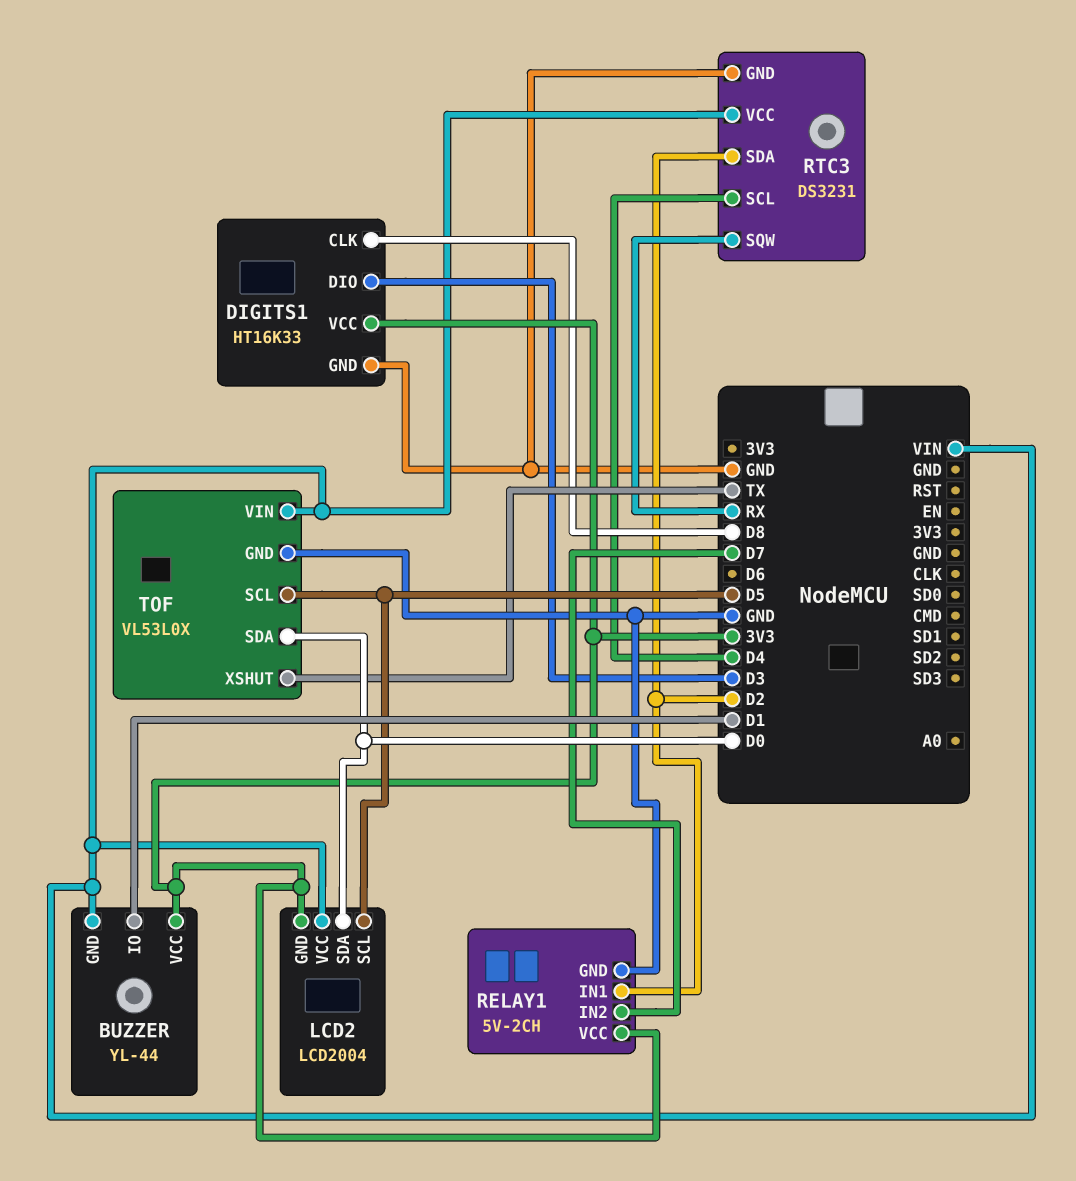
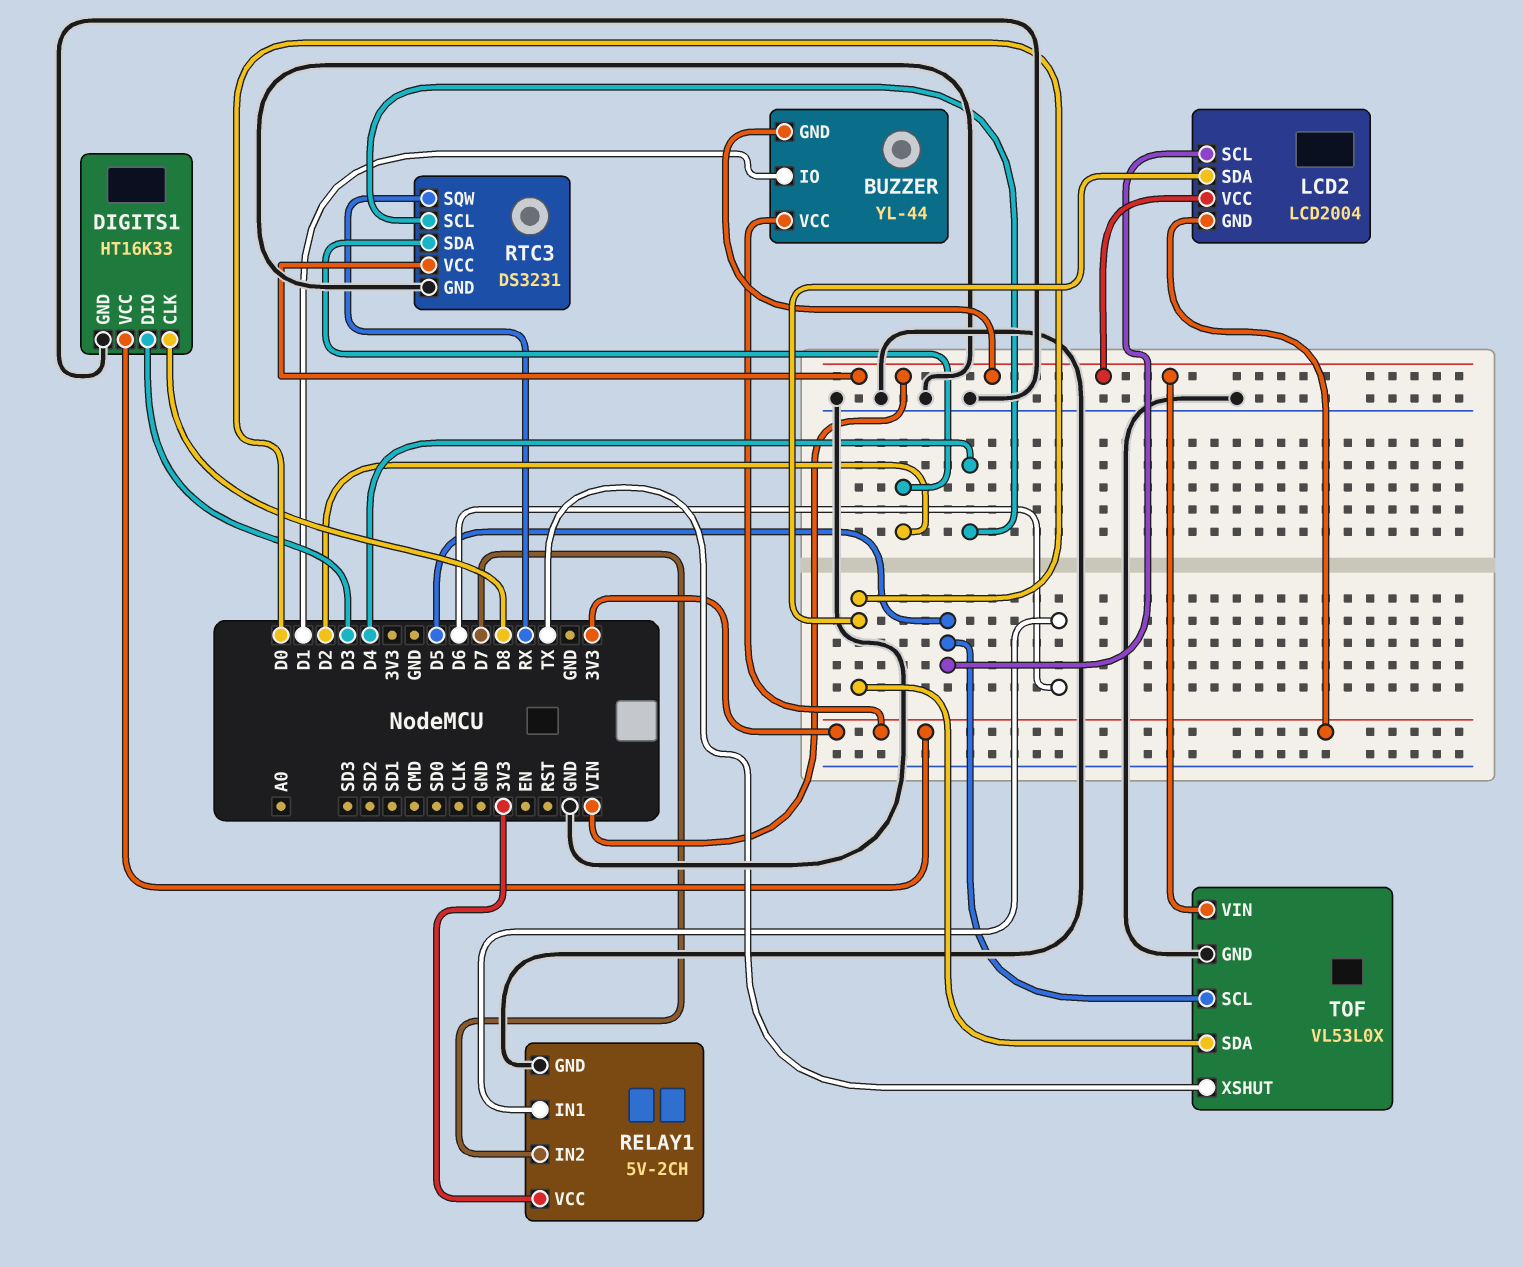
RELAY1 pin IN1: D2 -> D6

